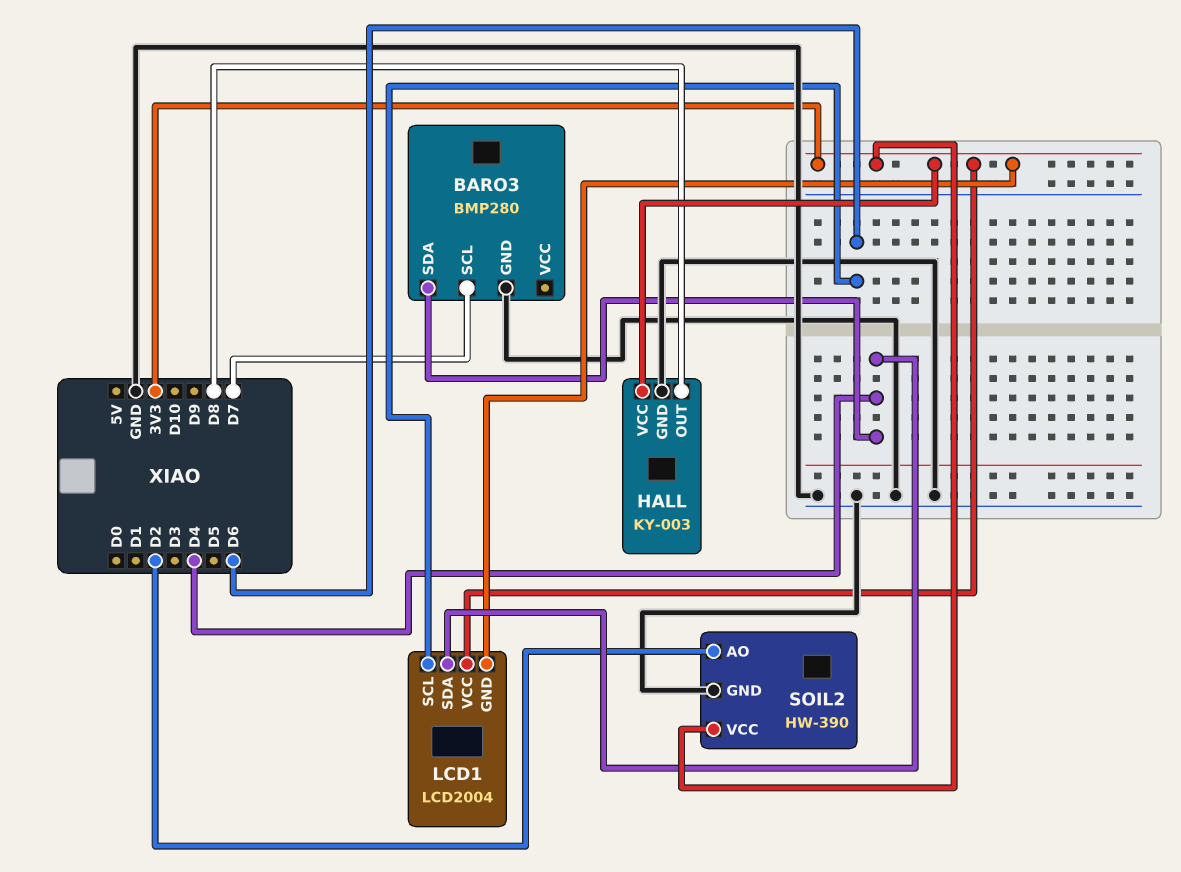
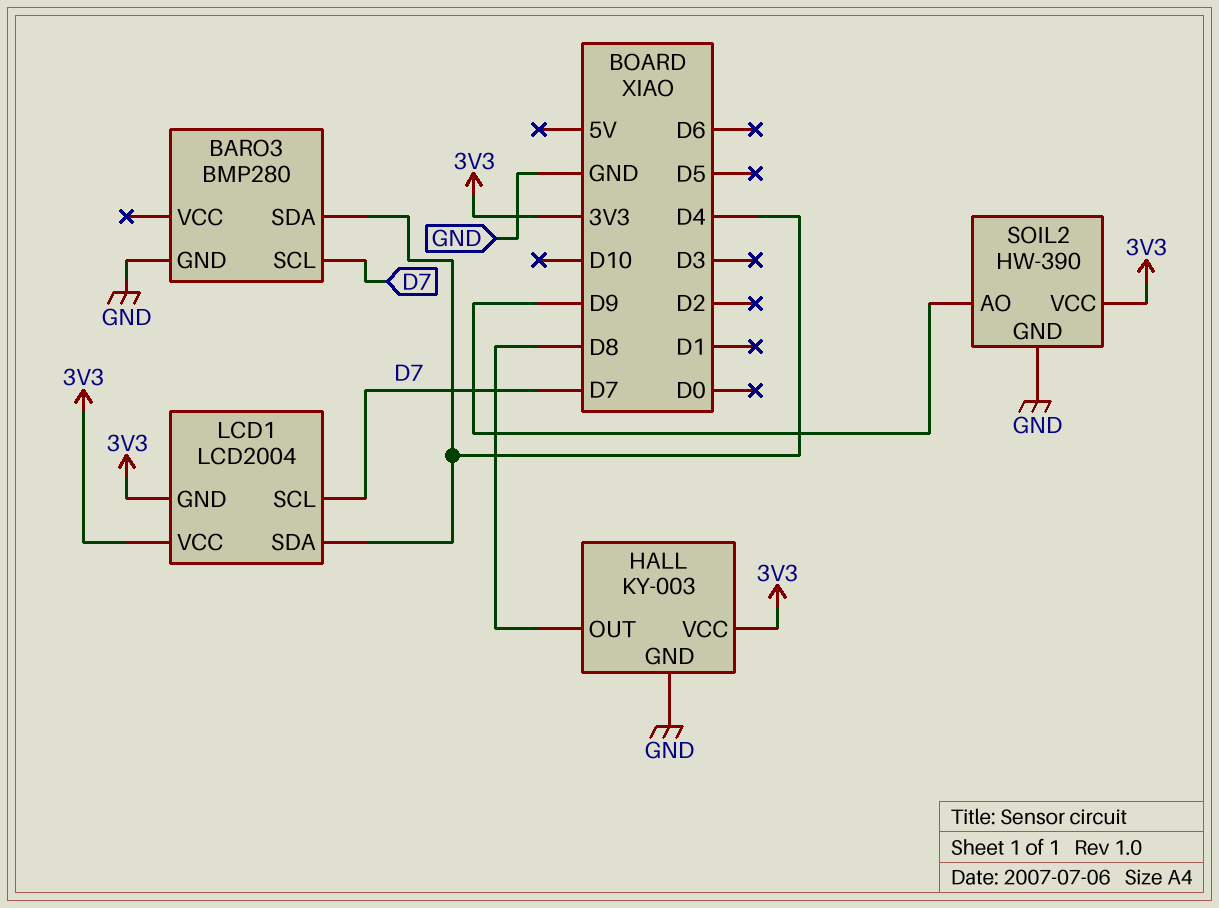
LCD1 pin SCL: D6 -> D7
SOIL2 pin AO: D2 -> D9

